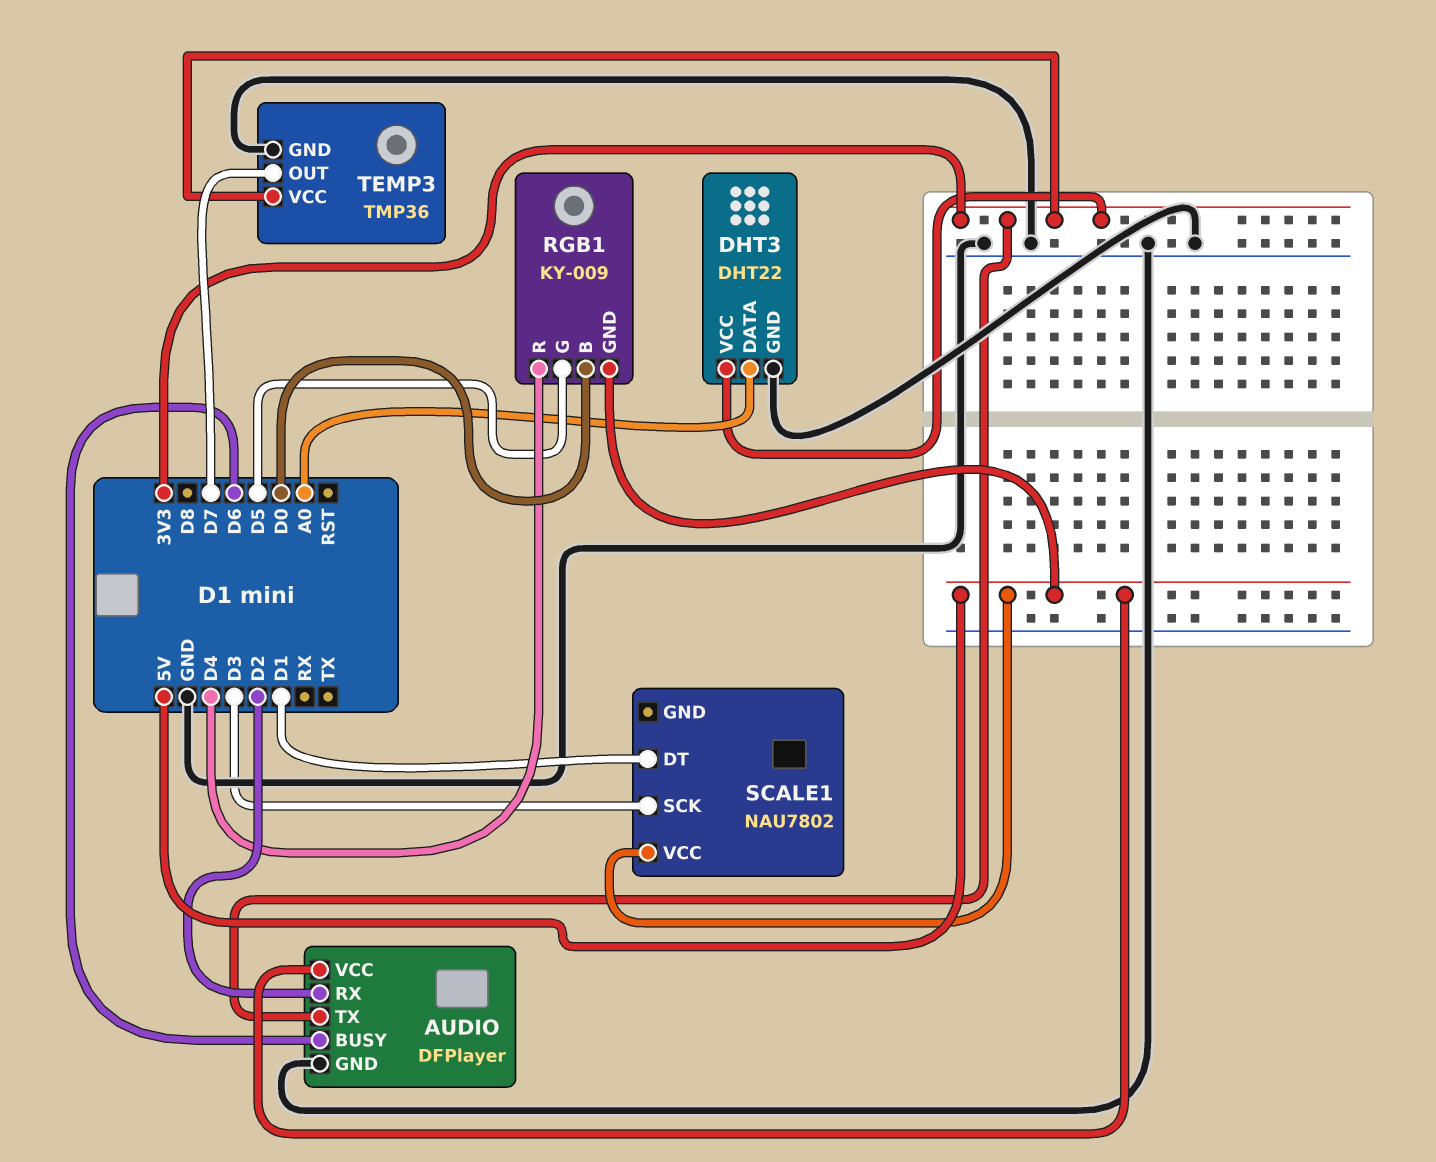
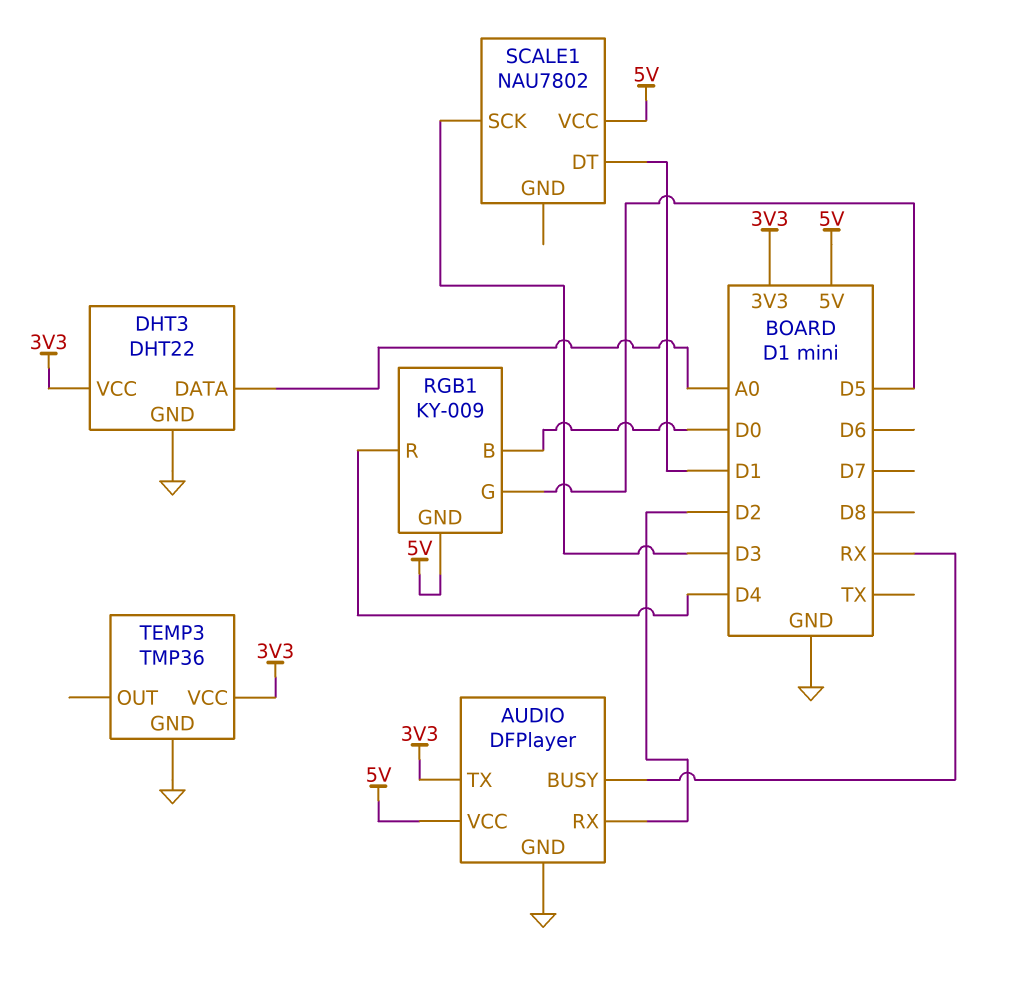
AUDIO pin BUSY: D6 -> RX
TEMP3 pin OUT: D7 -> none

